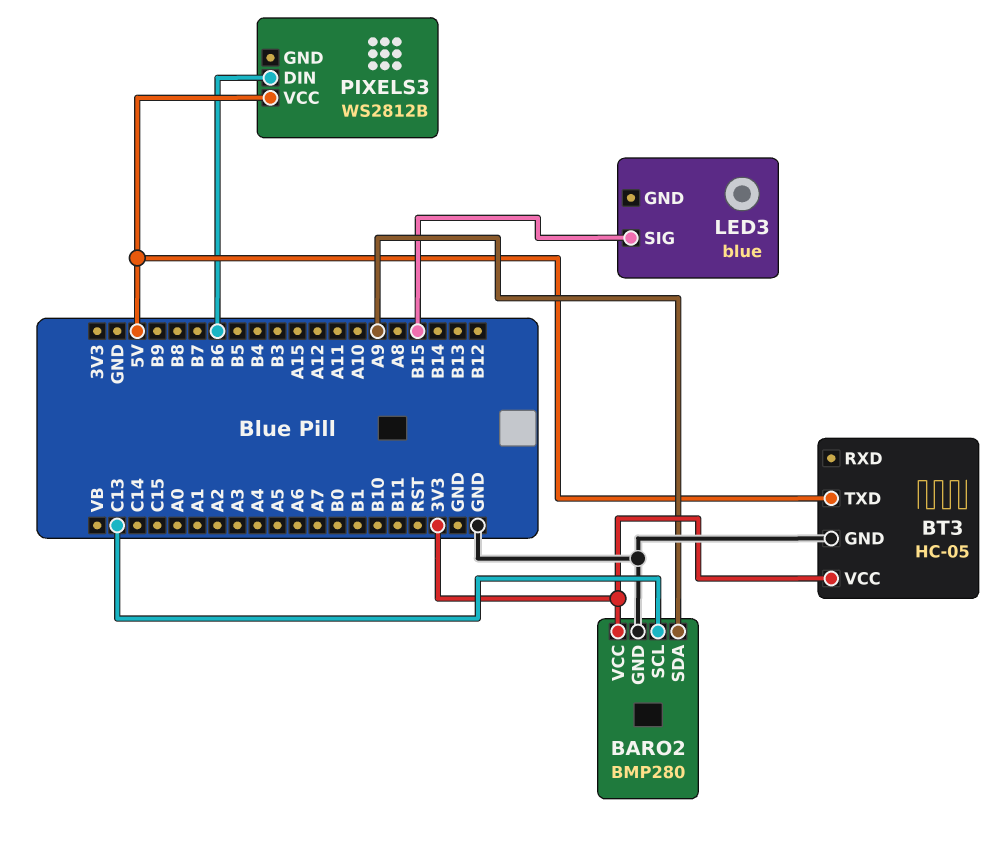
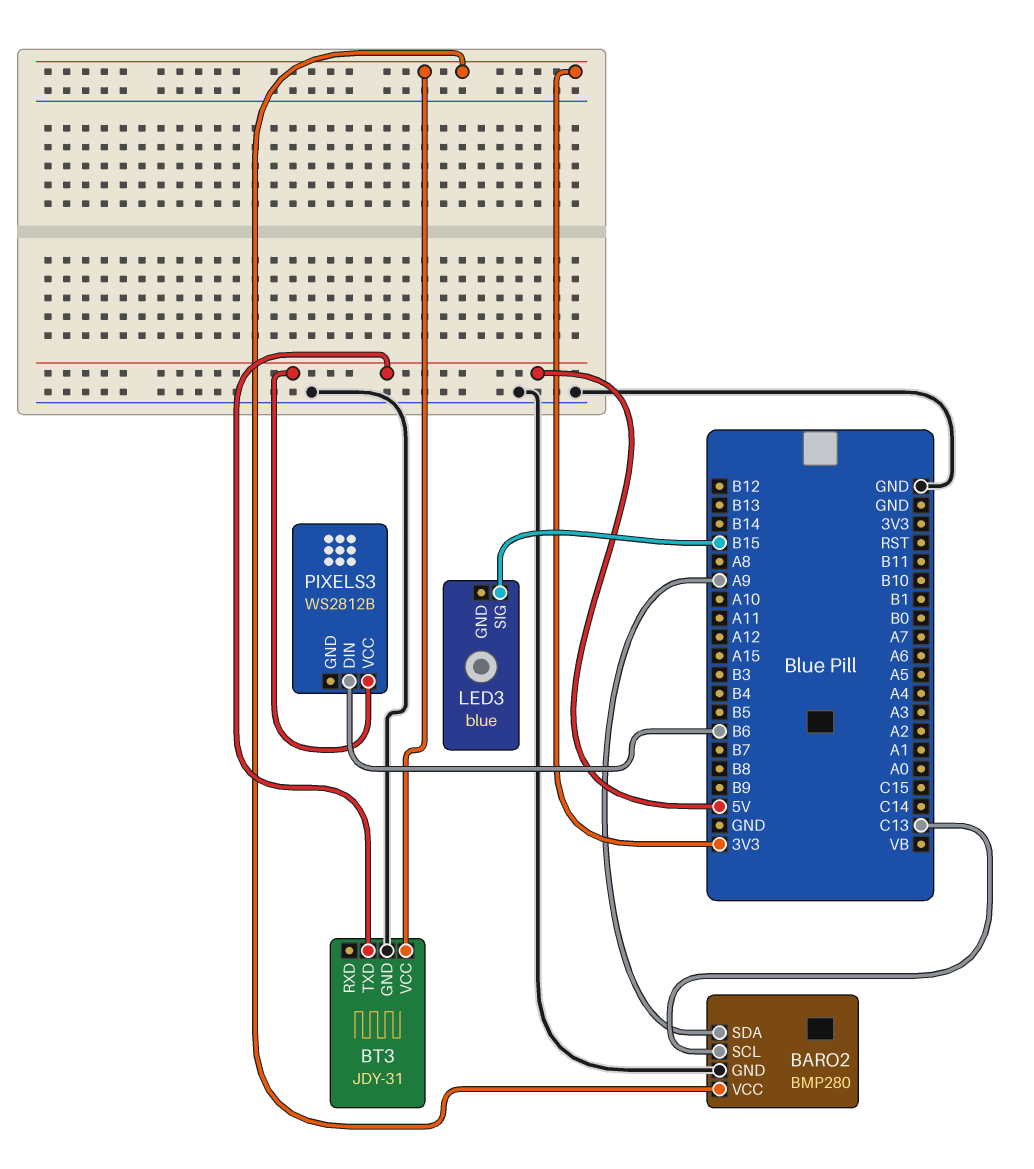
BT3: HC-05 -> JDY-31

